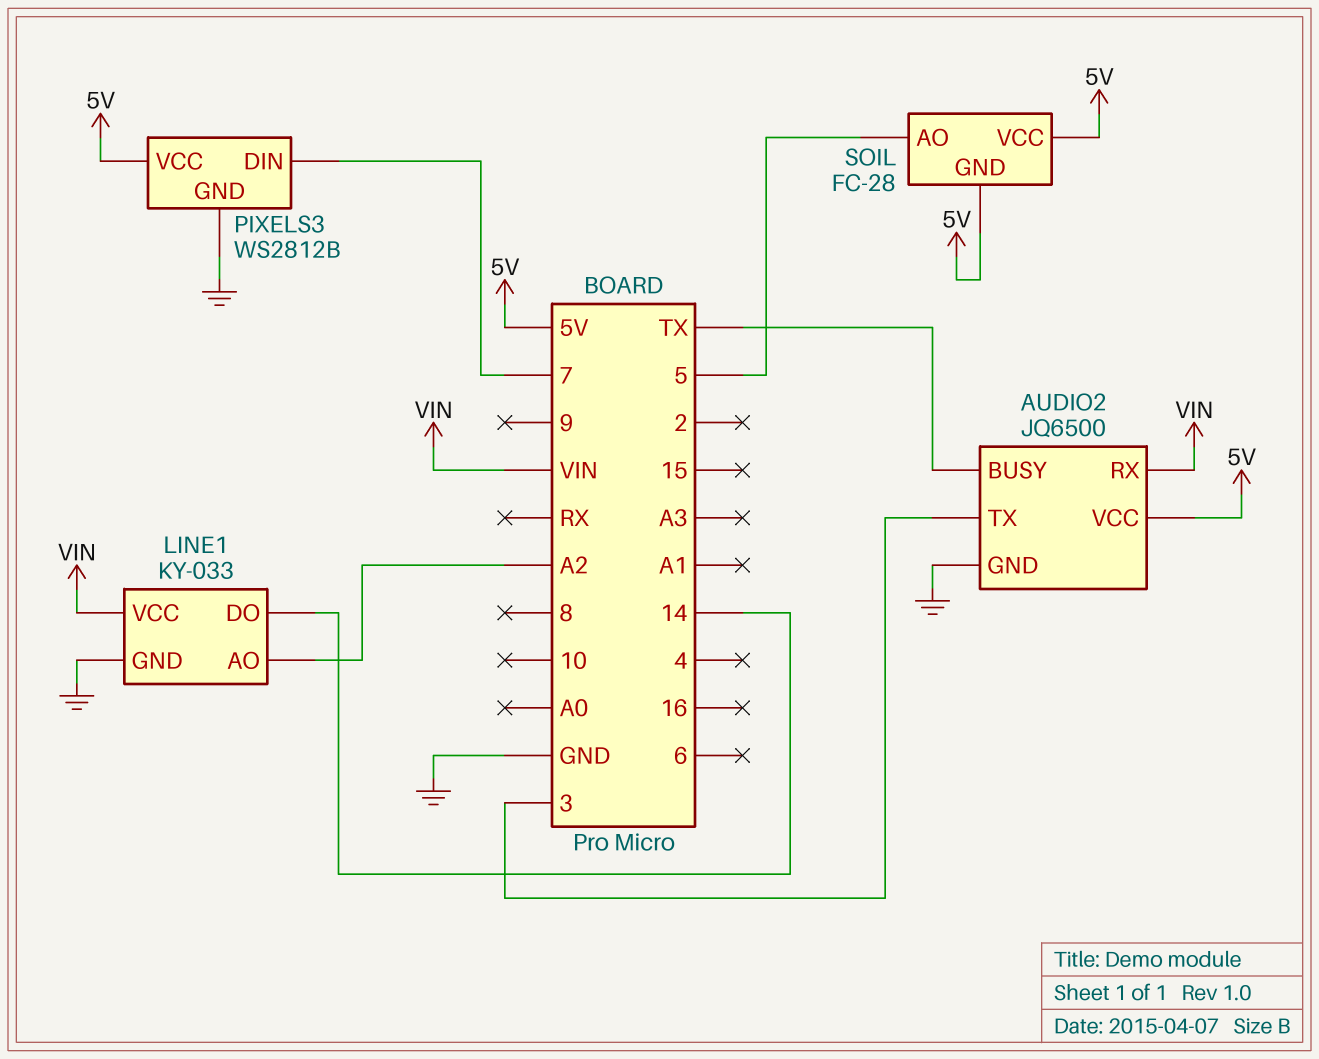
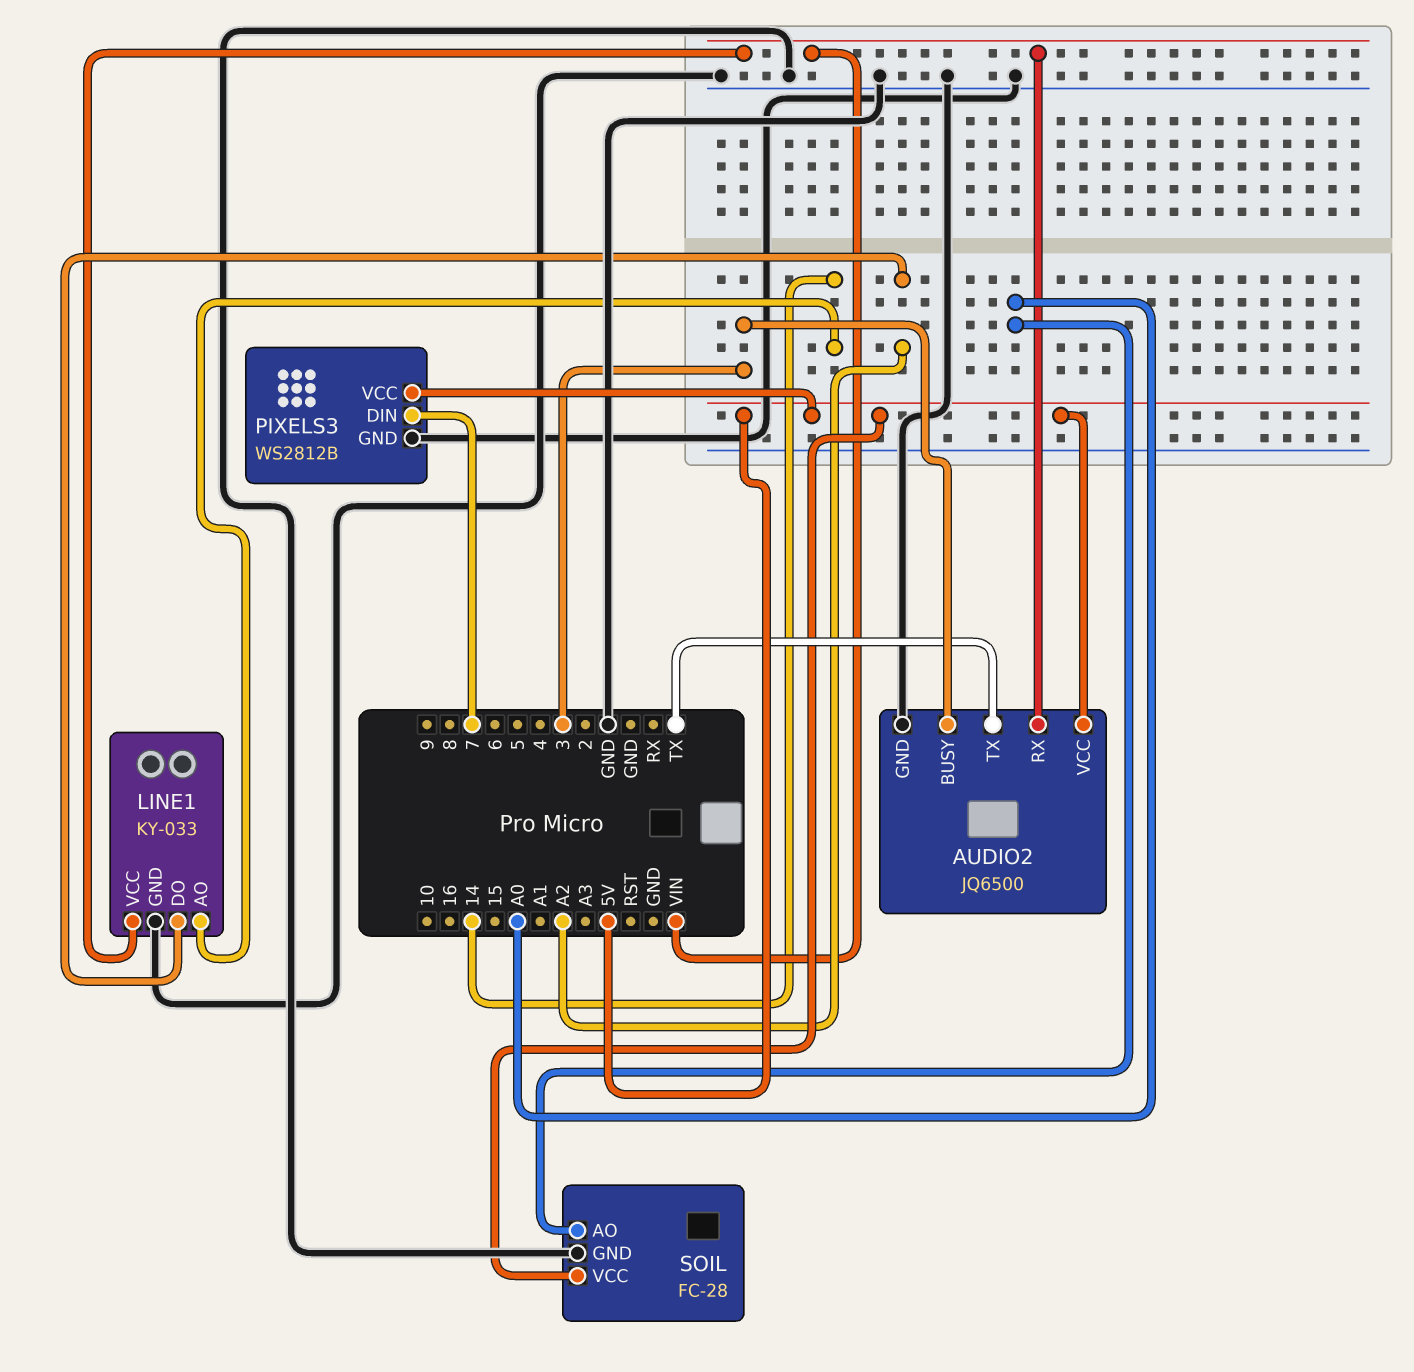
AUDIO2 pin BUSY: TX -> 3
AUDIO2 pin TX: 3 -> TX
LINE1 pin AO: A2 -> 14
LINE1 pin DO: 14 -> A2
SOIL pin AO: 5 -> A0
SOIL pin GND: 5V -> GND

